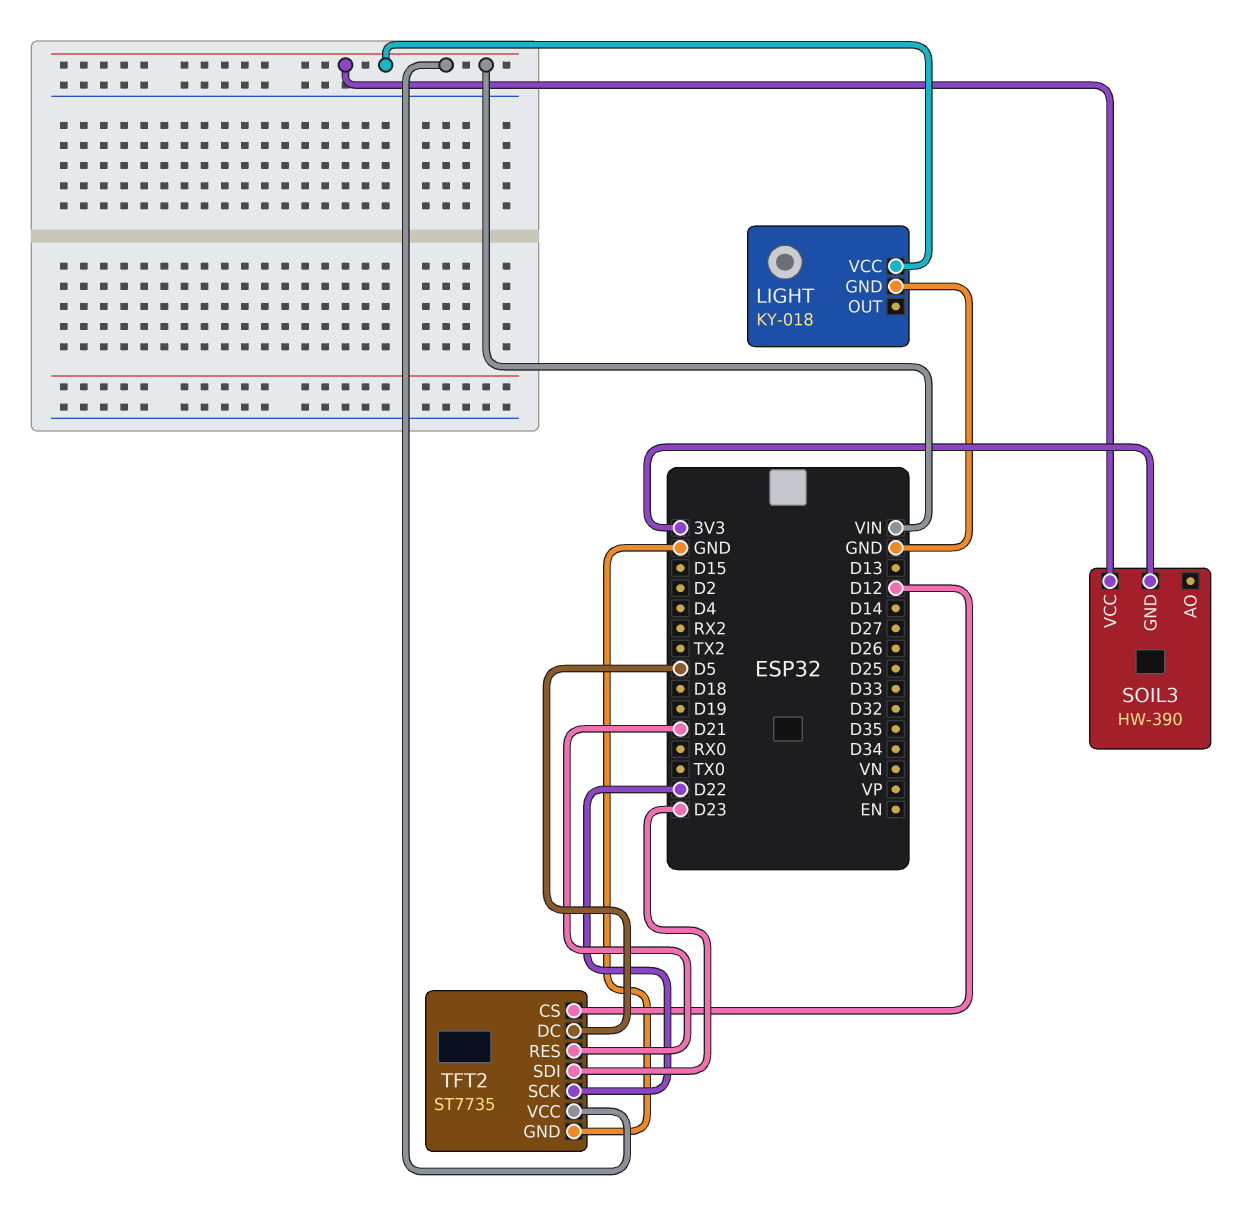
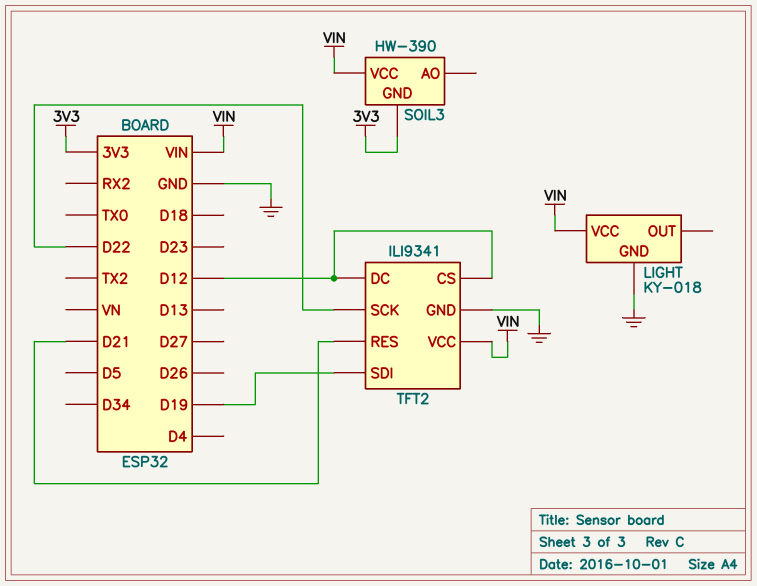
TFT2: ST7735 -> ILI9341
TFT2 pin DC: D5 -> D12
TFT2 pin SDI: D23 -> D19

